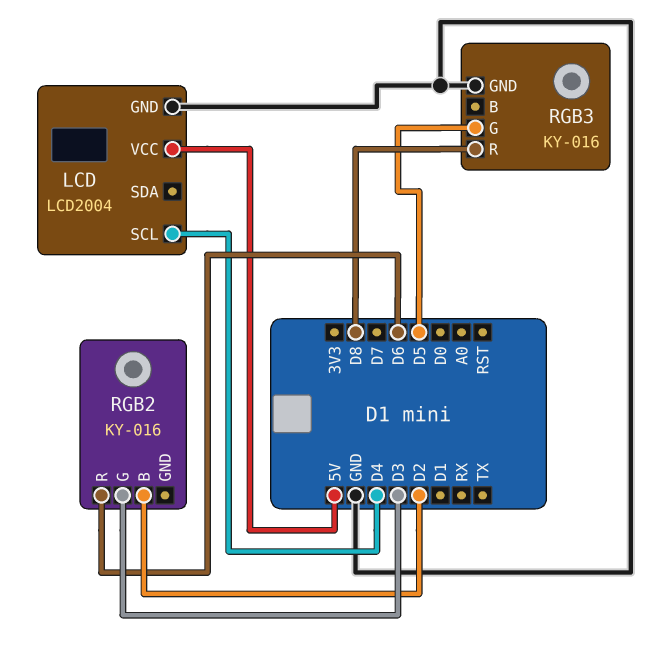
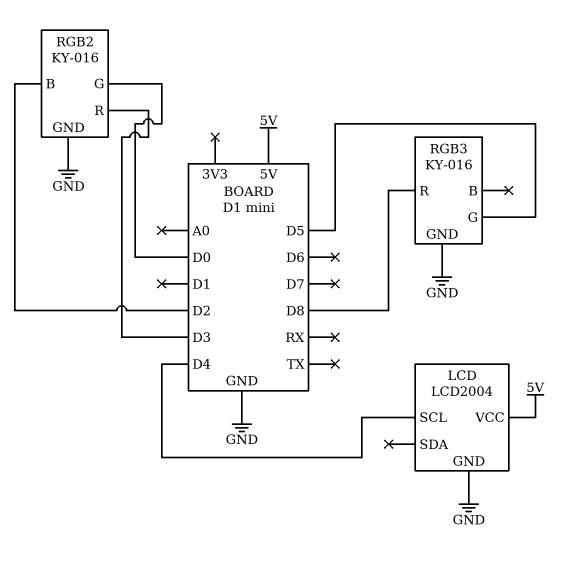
RGB2 pin G: D3 -> D0
RGB2 pin GND: none -> GND
RGB2 pin R: D6 -> D3

